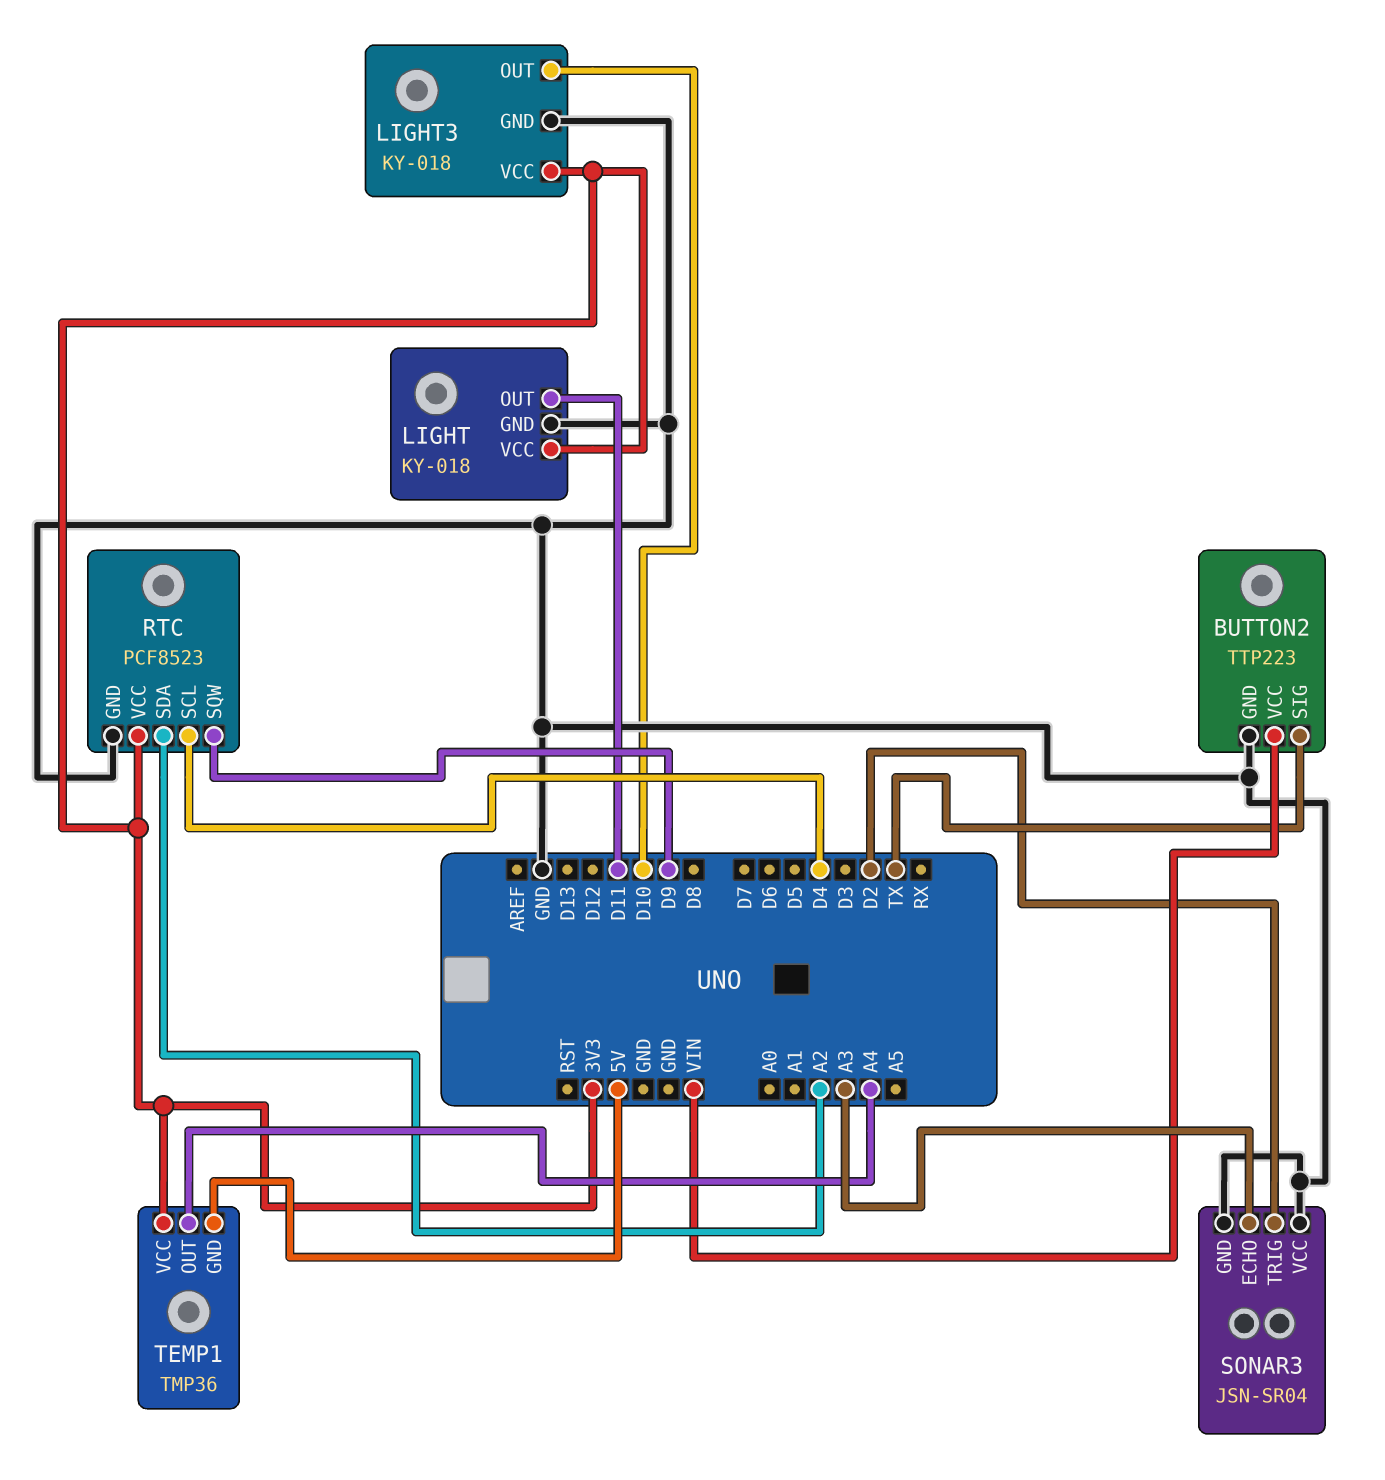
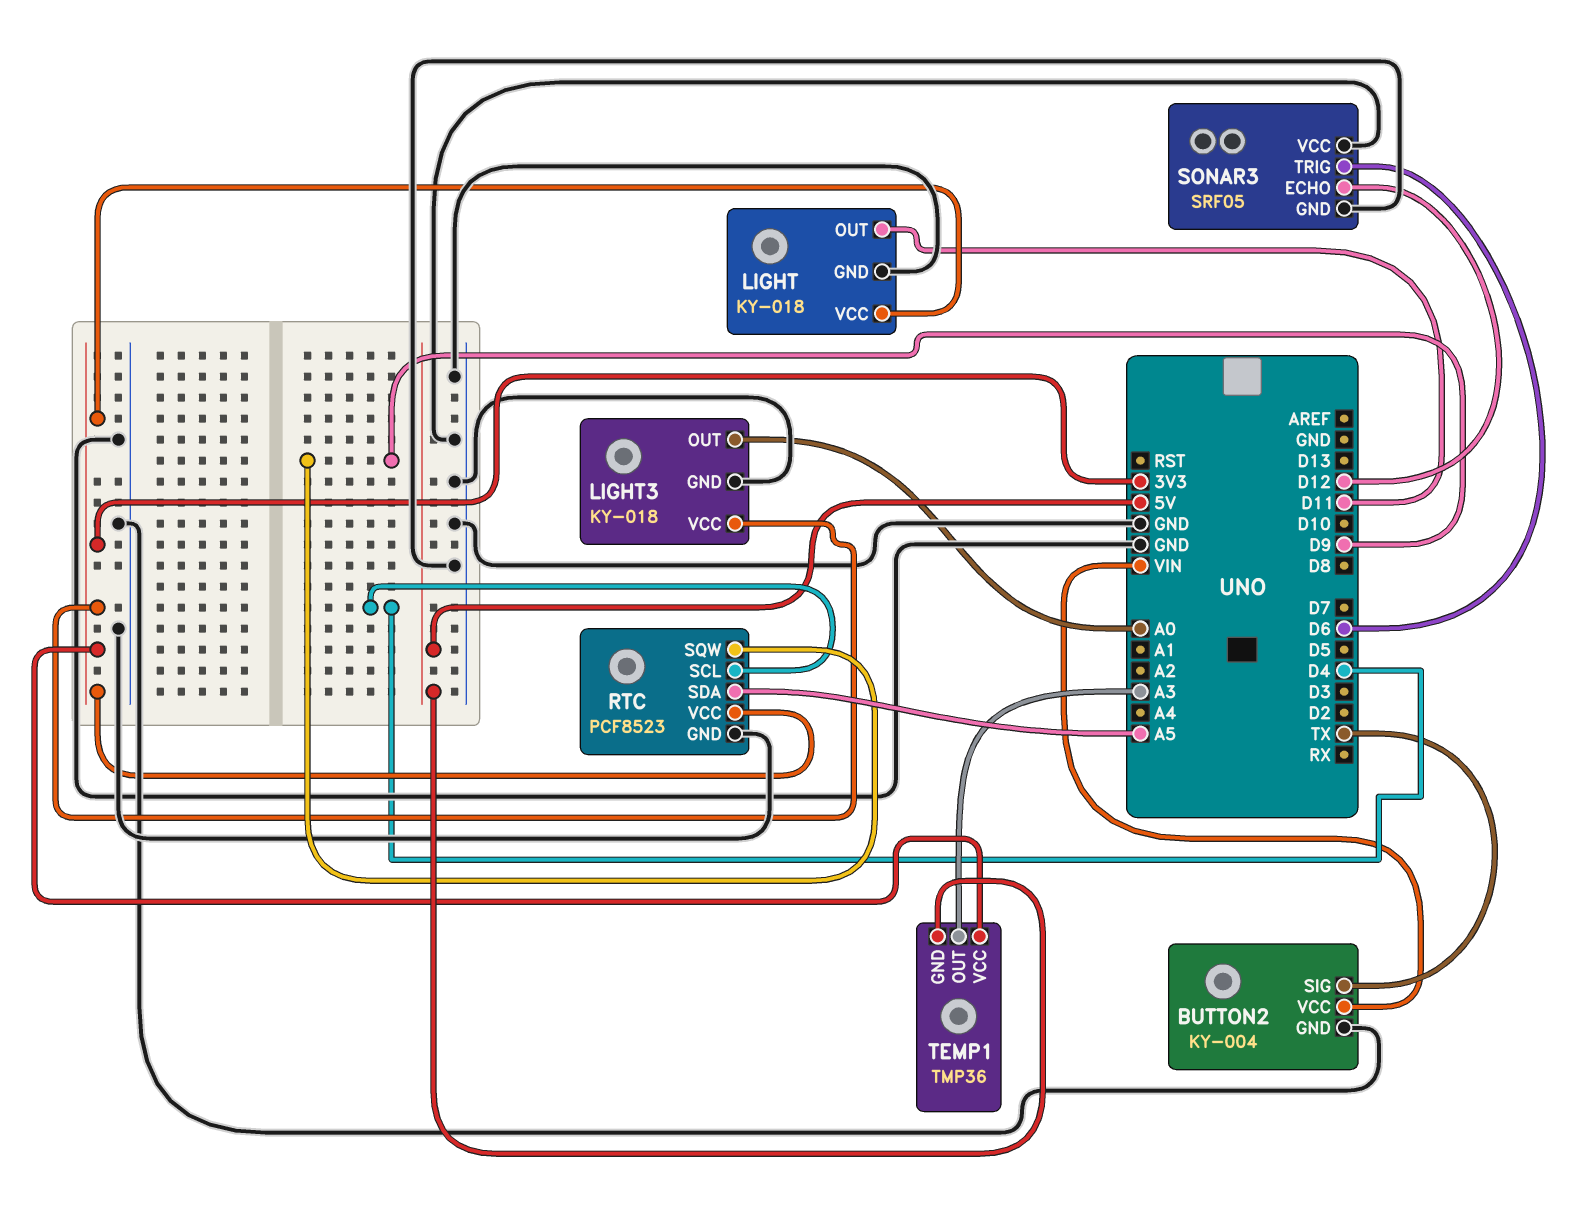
BUTTON2: TTP223 -> KY-004
LIGHT3 pin OUT: D10 -> A0
RTC pin SDA: A2 -> A5
SONAR3: JSN-SR04 -> SRF05
SONAR3 pin ECHO: A3 -> D12
SONAR3 pin TRIG: D2 -> D6
TEMP1 pin OUT: A4 -> A3

